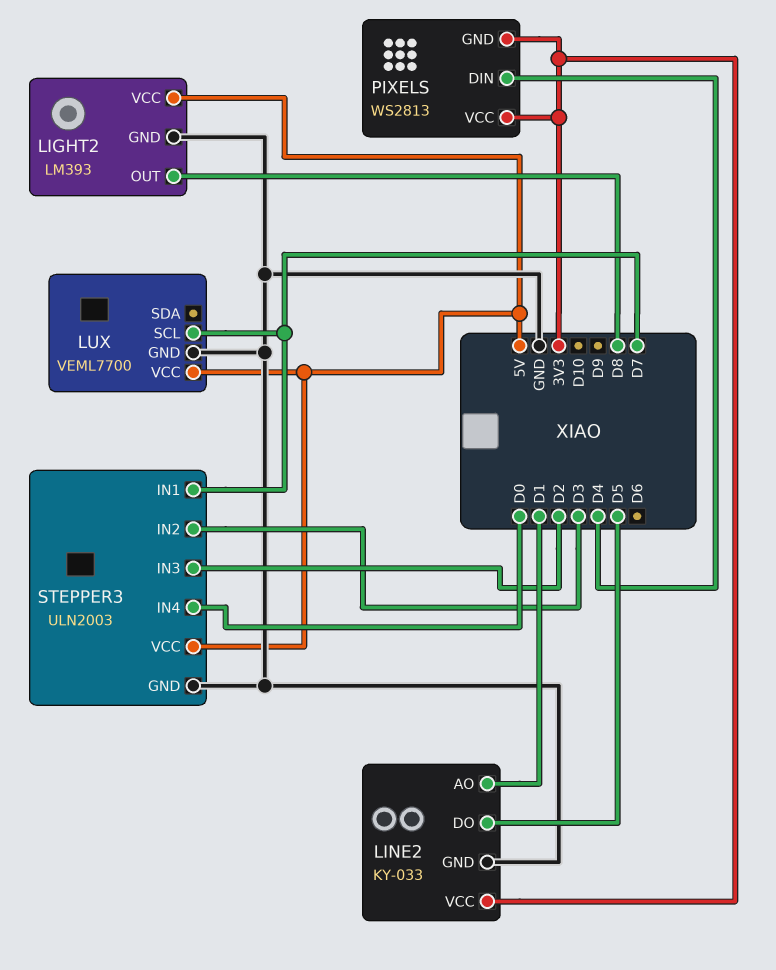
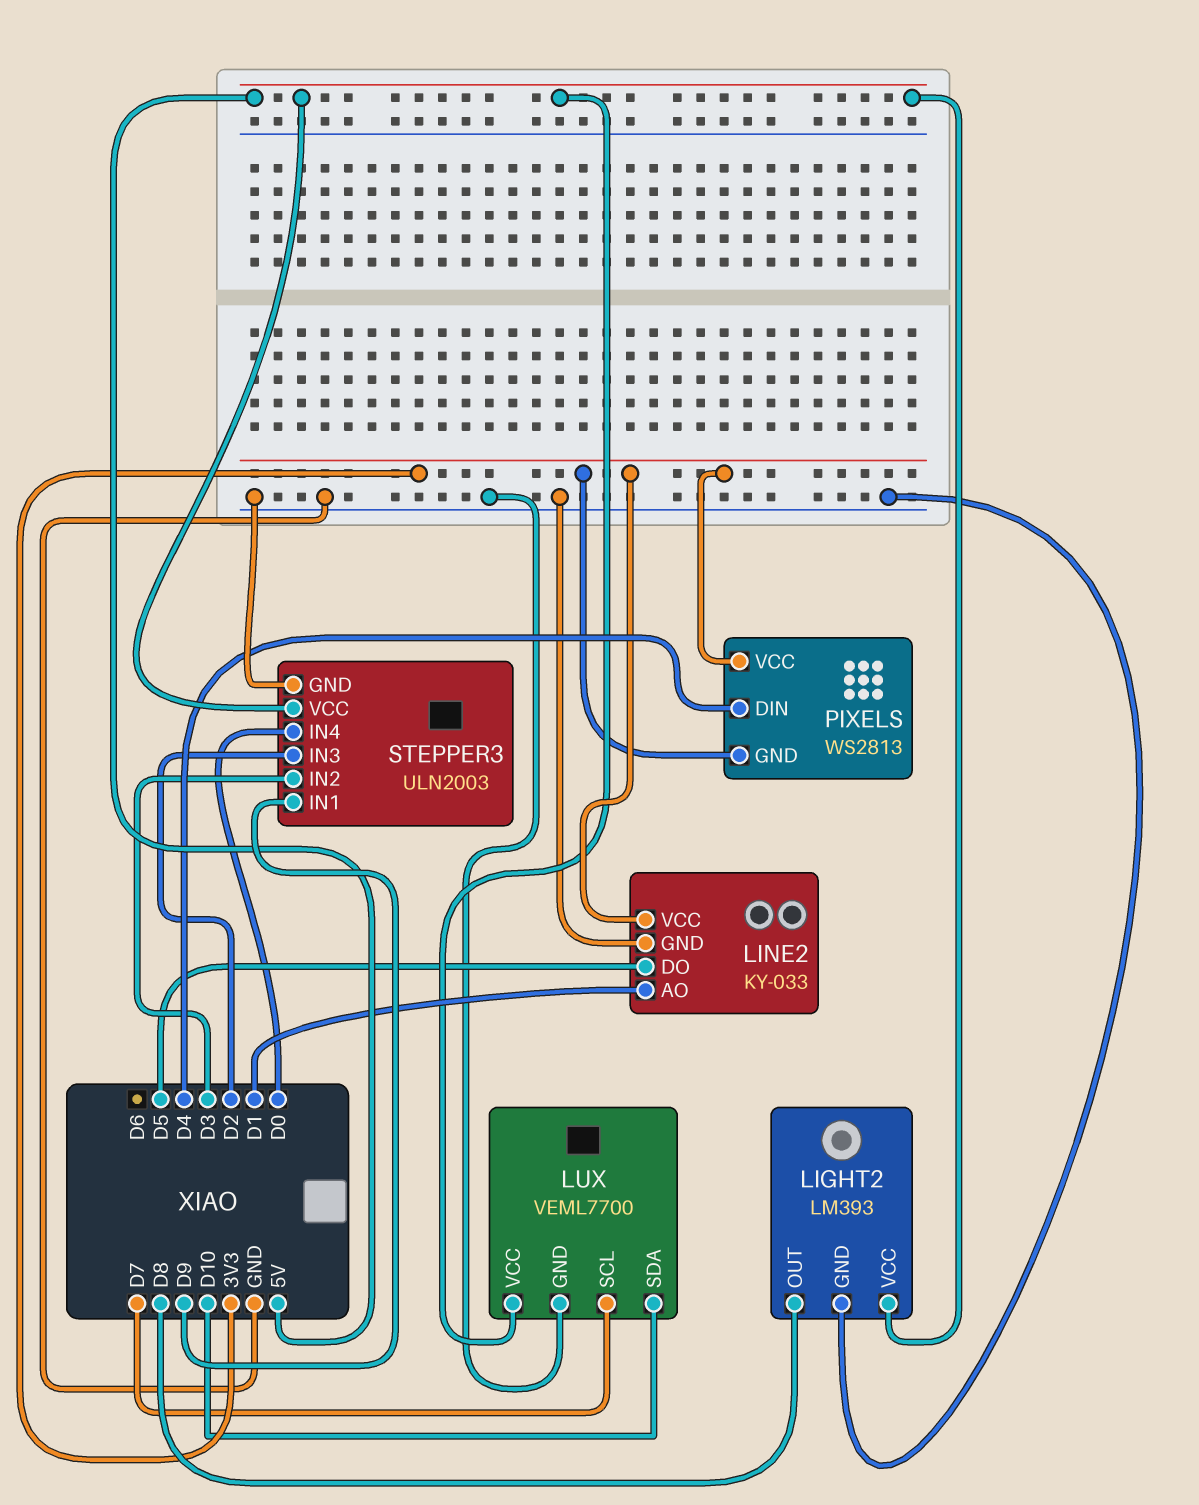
LUX pin SDA: none -> D10
STEPPER3 pin IN1: D7 -> D9

